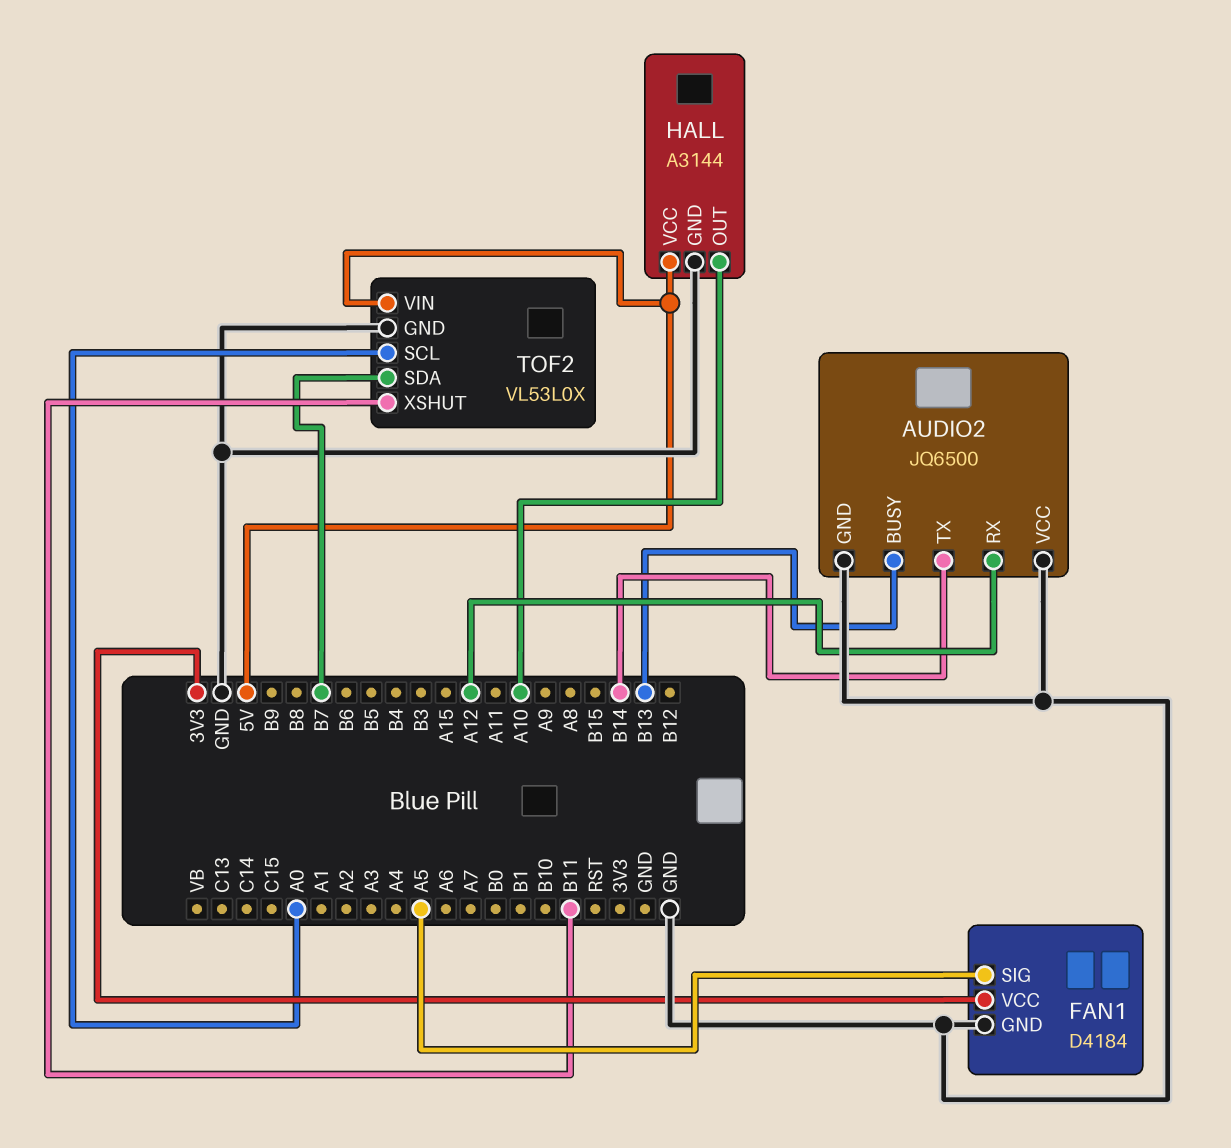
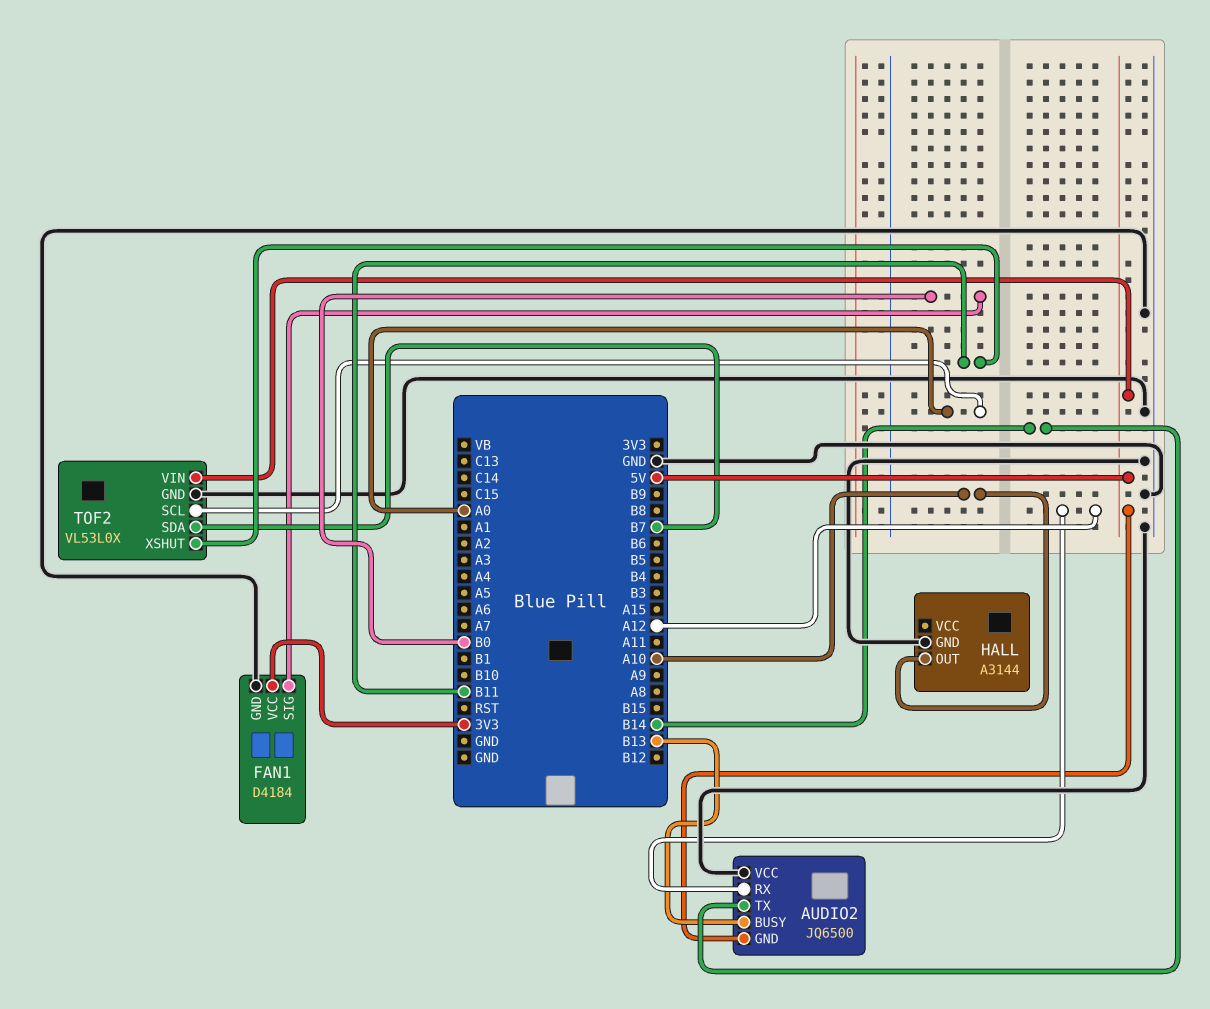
AUDIO2 pin GND: GND -> 5V
FAN1 pin SIG: A5 -> B0
HALL pin VCC: 5V -> none

